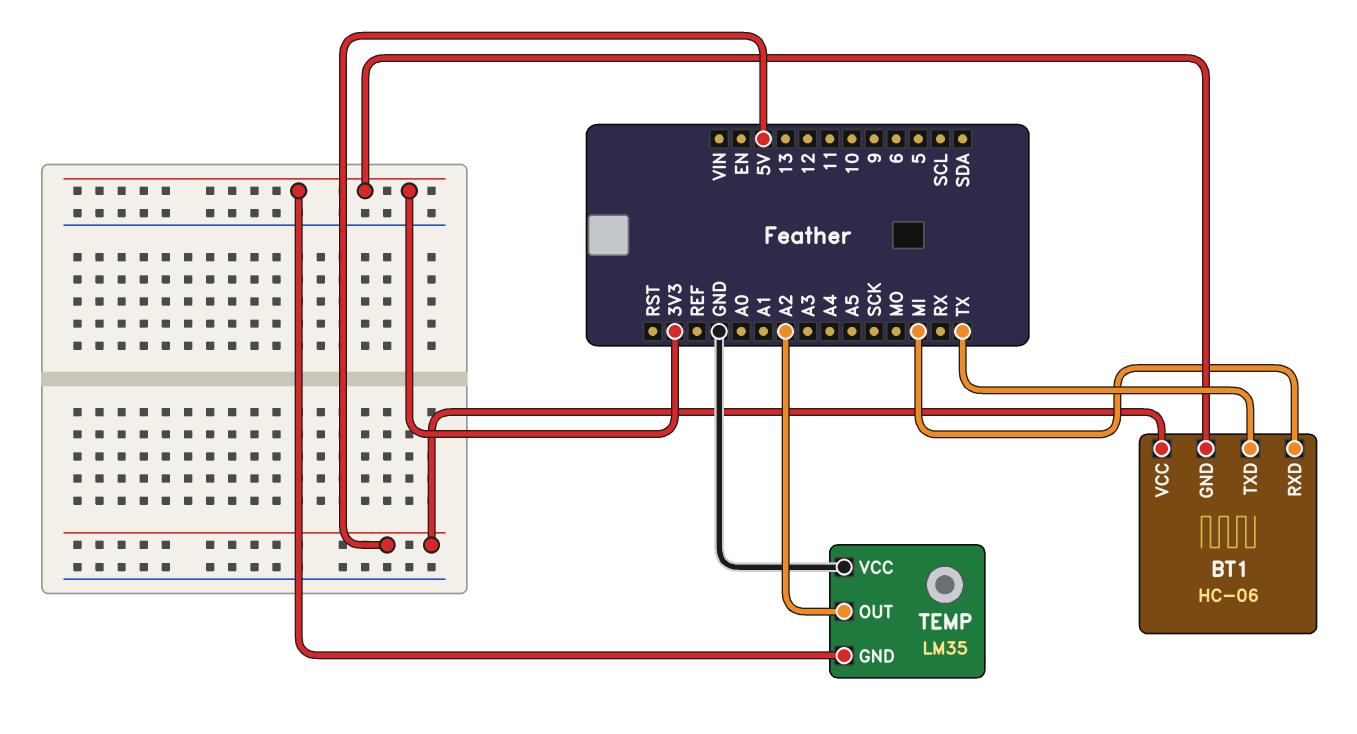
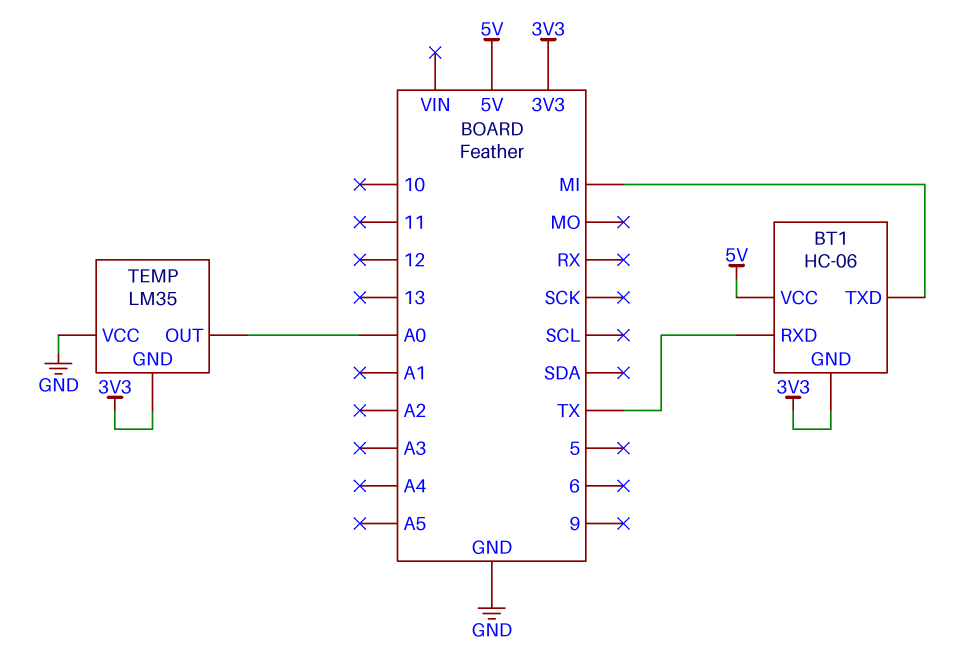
BT1 pin RXD: MI -> TX
BT1 pin TXD: TX -> MI
TEMP pin OUT: A2 -> A0

